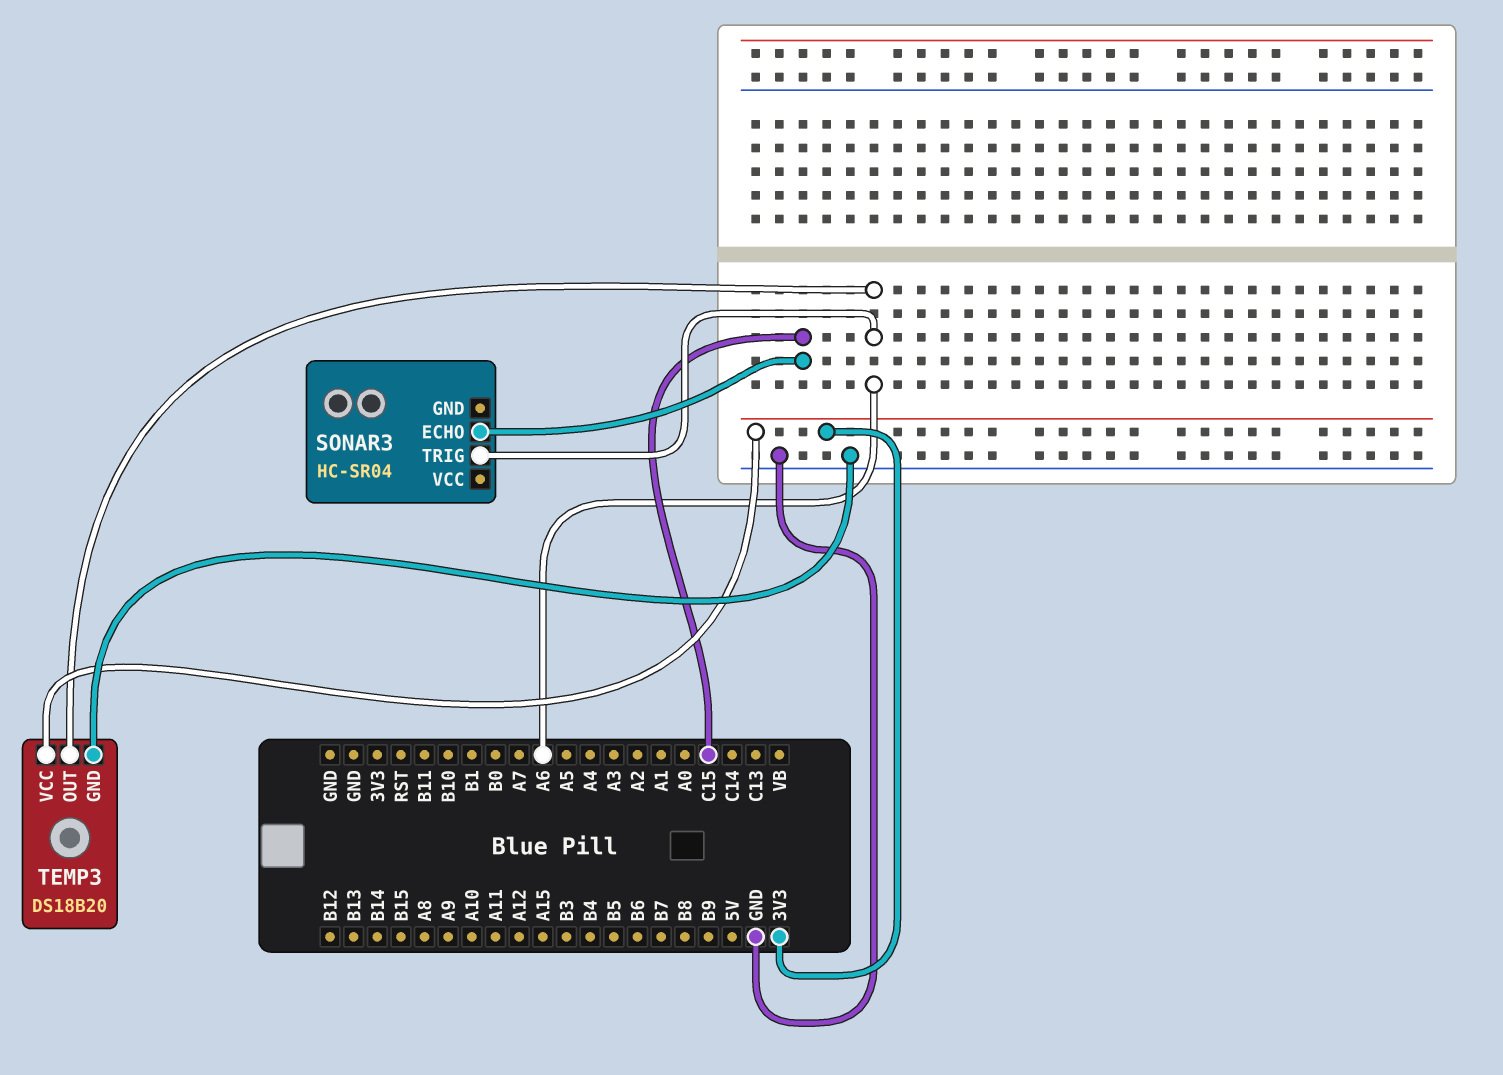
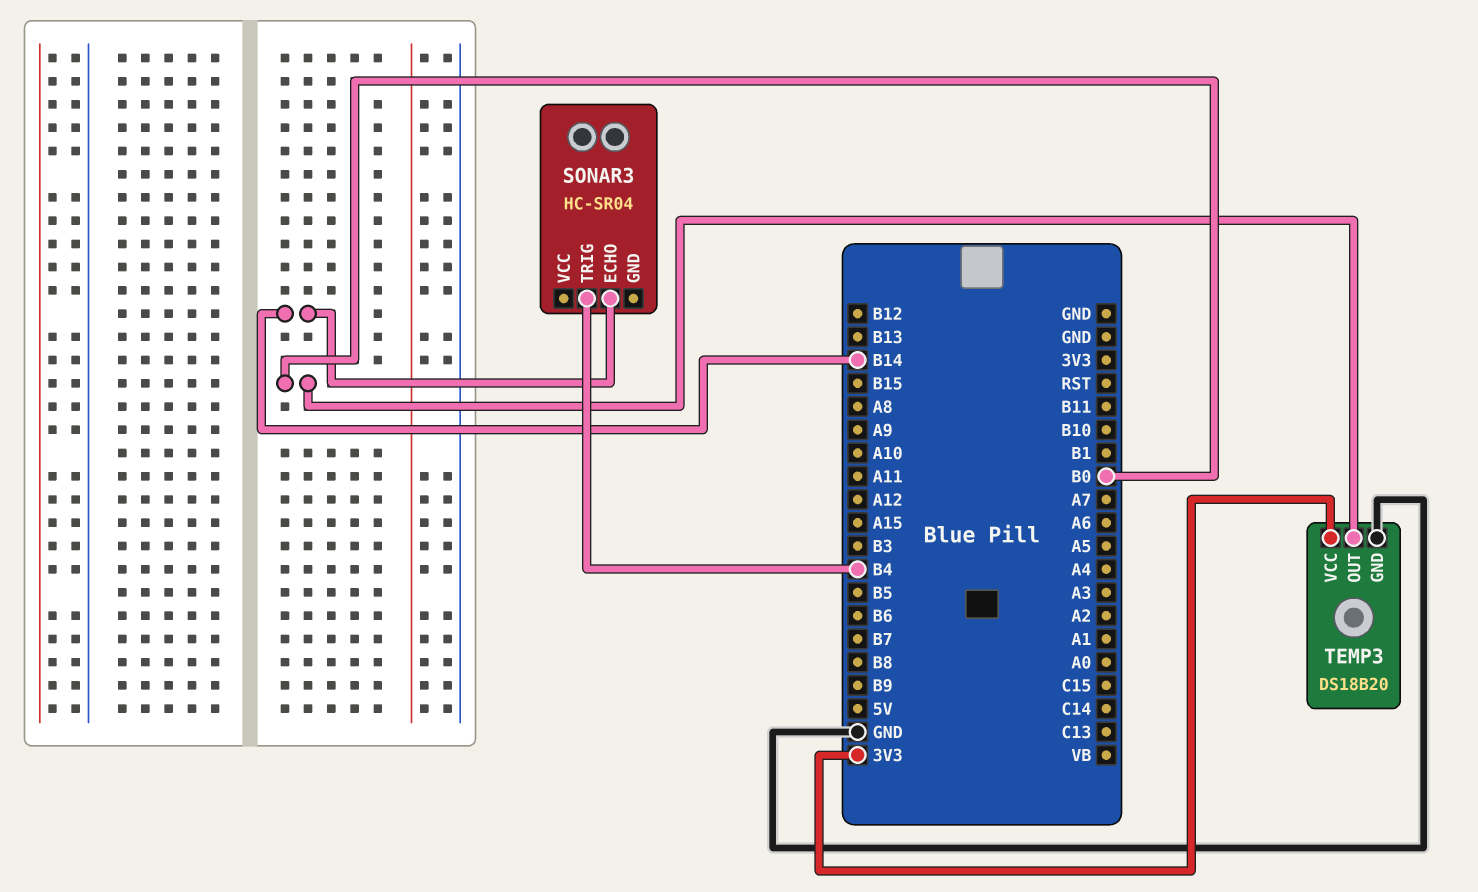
SONAR3 pin ECHO: C15 -> B14
SONAR3 pin TRIG: A6 -> B4
TEMP3 pin OUT: A6 -> B0

